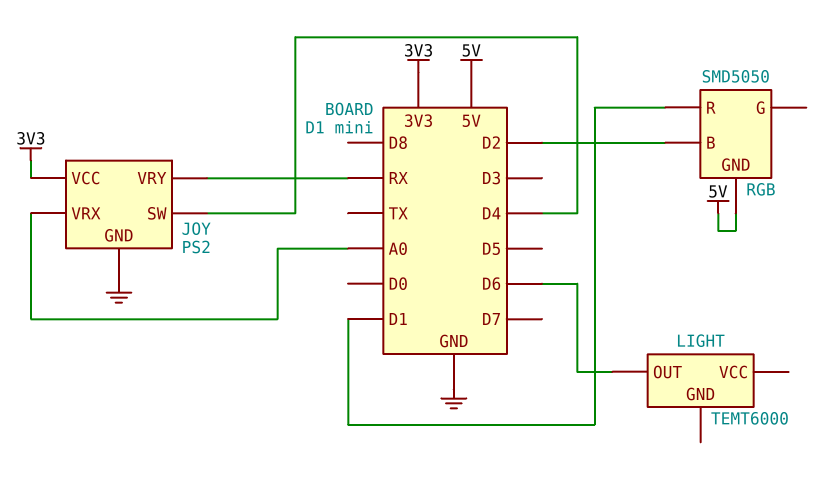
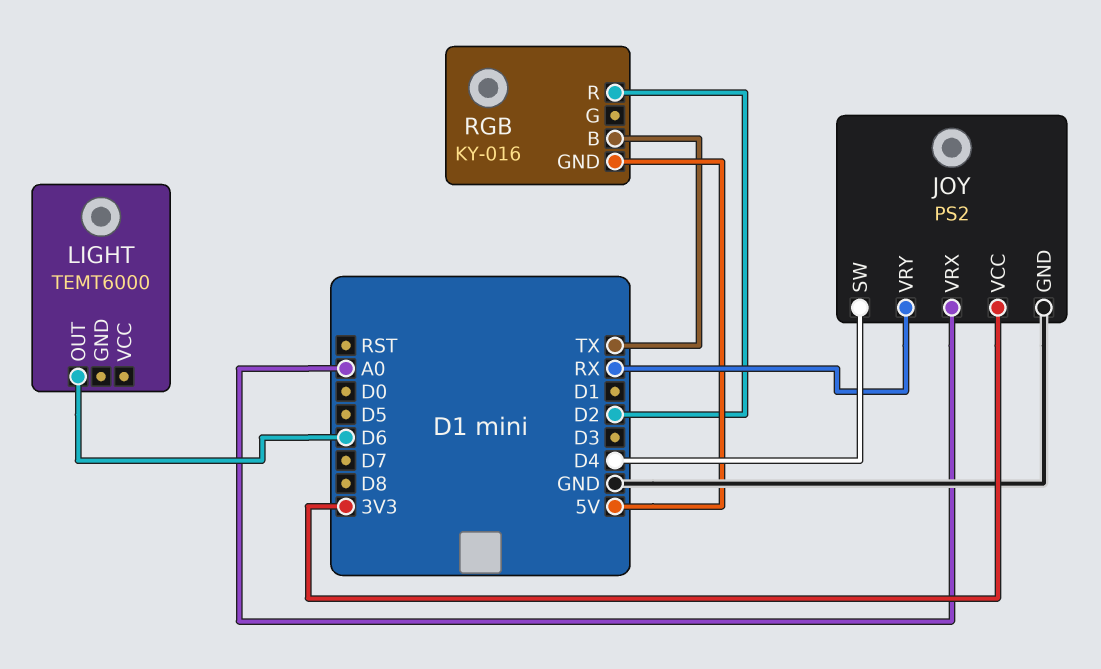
RGB: SMD5050 -> KY-016
RGB pin B: D2 -> TX
RGB pin R: D1 -> D2

